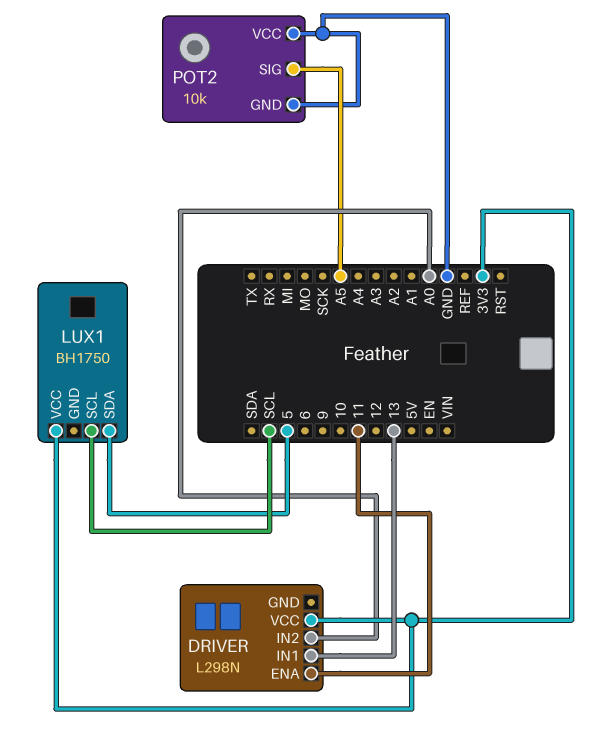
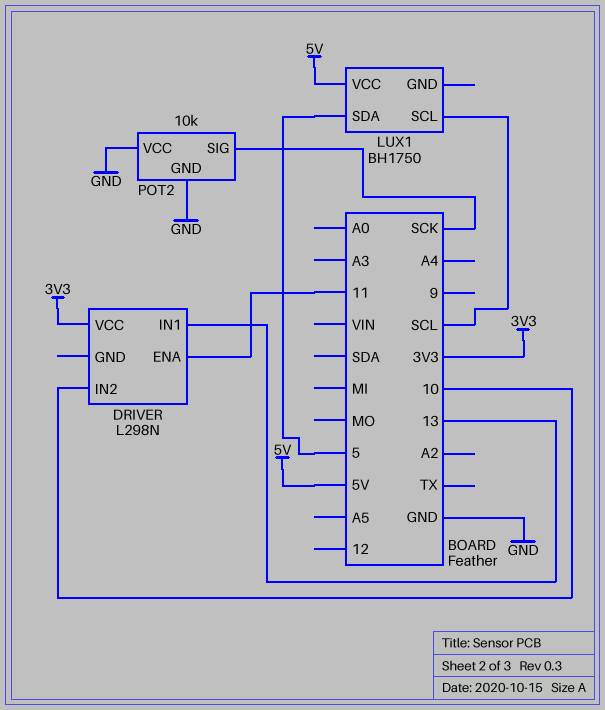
DRIVER pin IN2: A0 -> 10
LUX1 pin VCC: 3V3 -> 5V
POT2 pin SIG: A5 -> SCK

